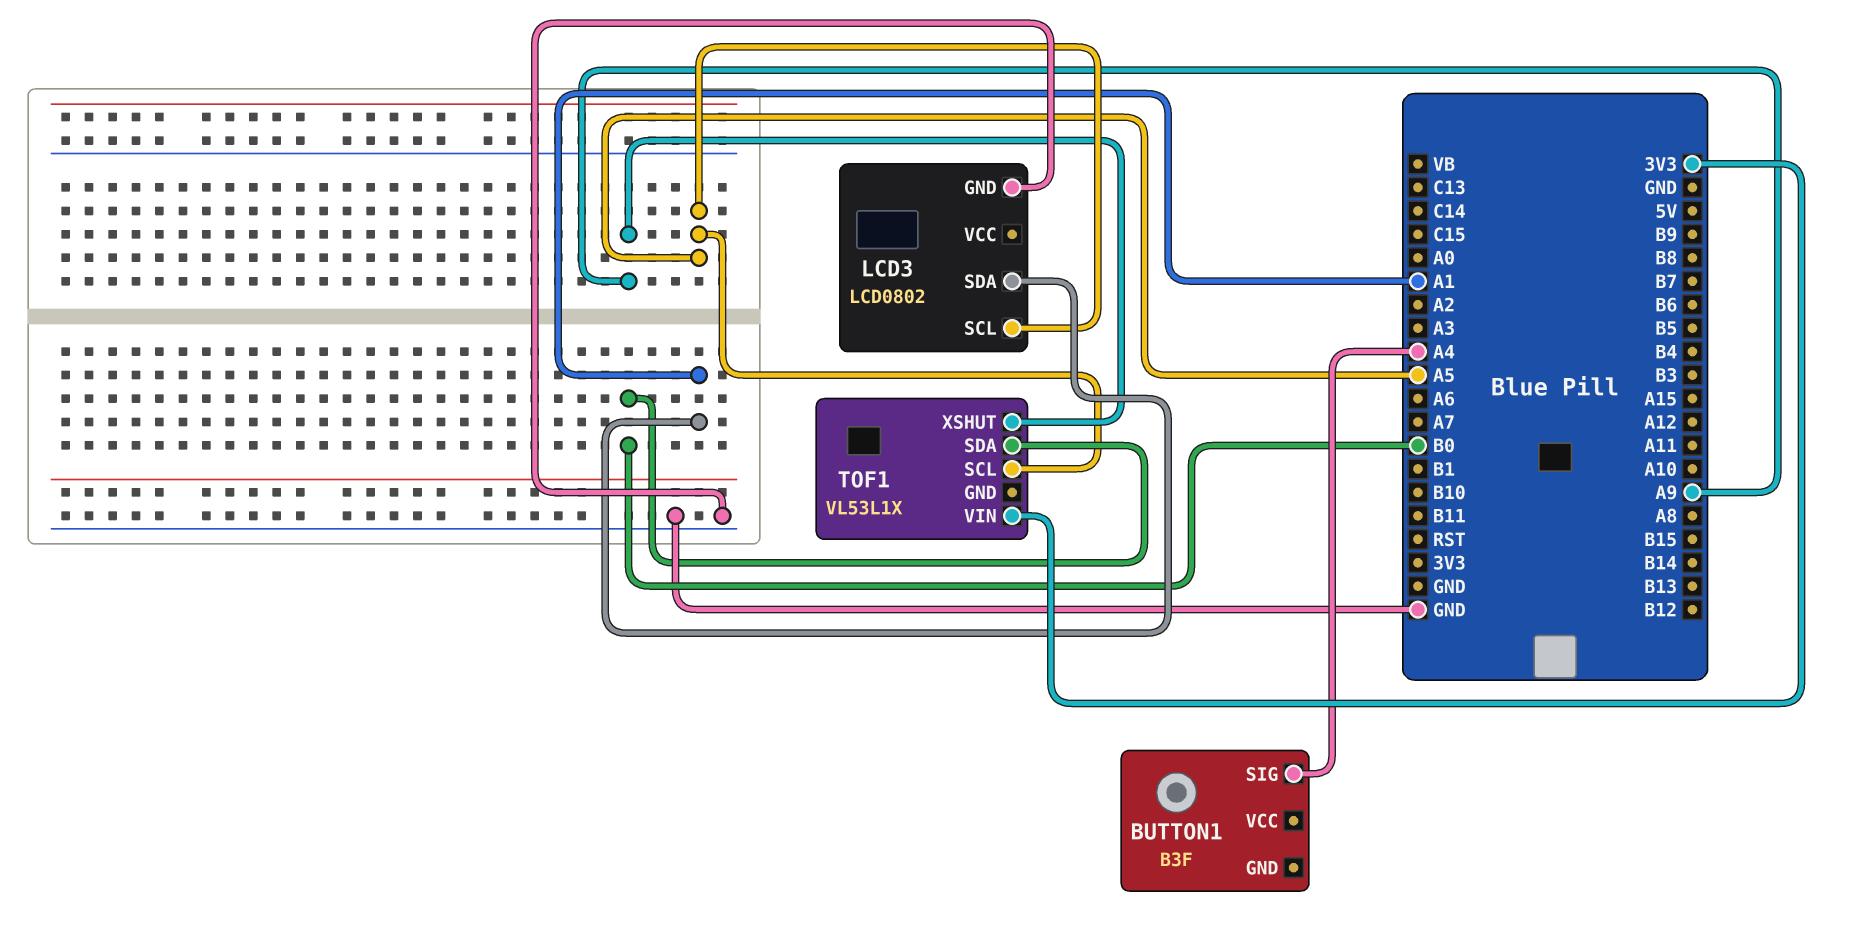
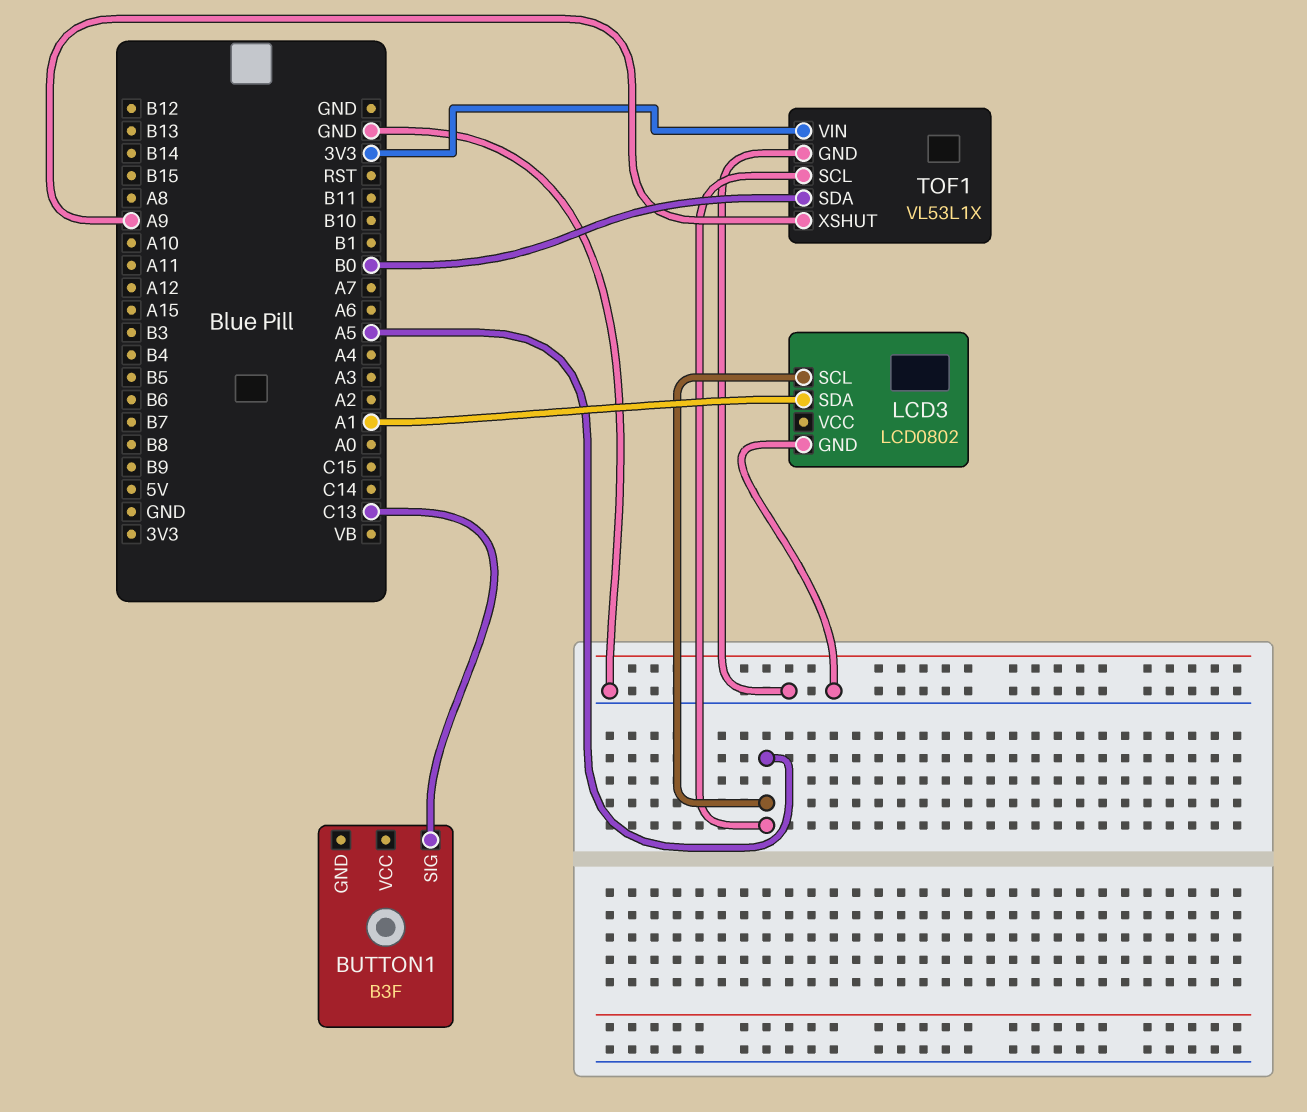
BUTTON1 pin SIG: A4 -> C13
TOF1 pin GND: none -> GND

